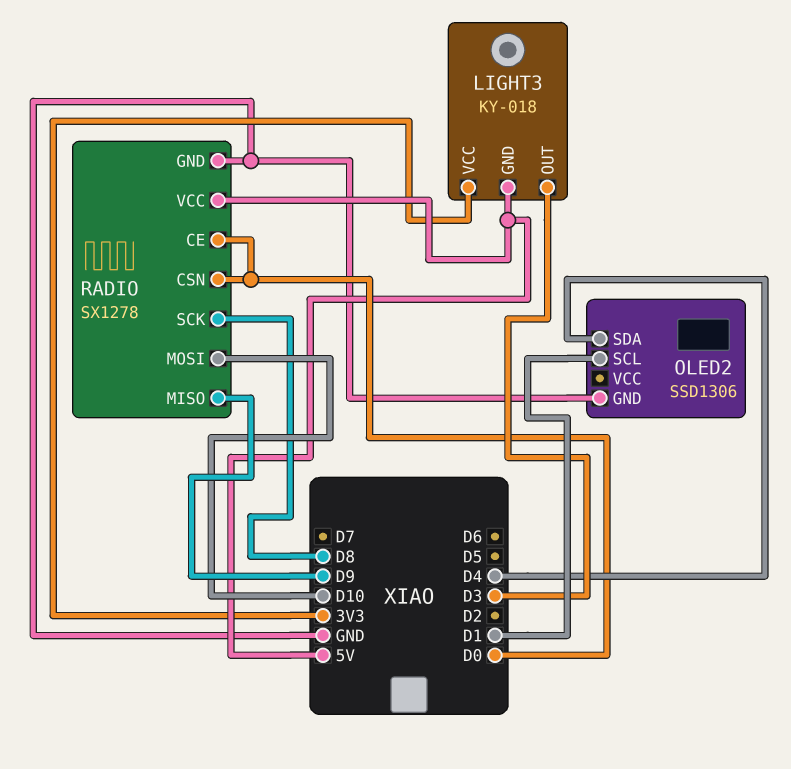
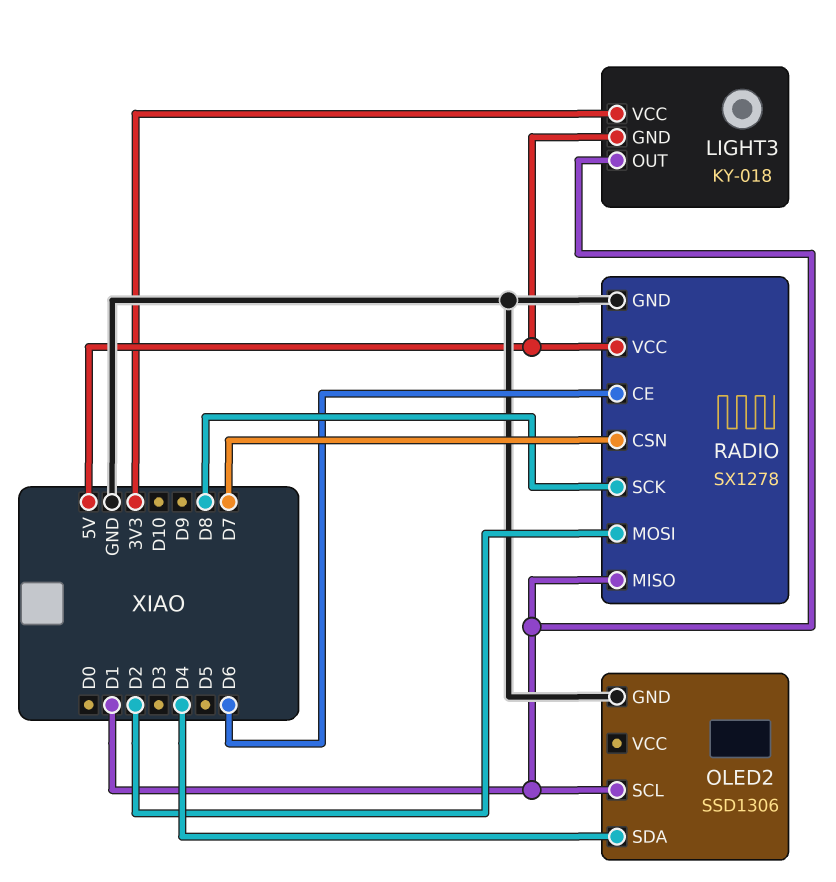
LIGHT3 pin OUT: D3 -> D1
RADIO pin CE: D0 -> D6
RADIO pin CSN: D0 -> D7
RADIO pin MISO: D9 -> D1
RADIO pin MOSI: D10 -> D2

